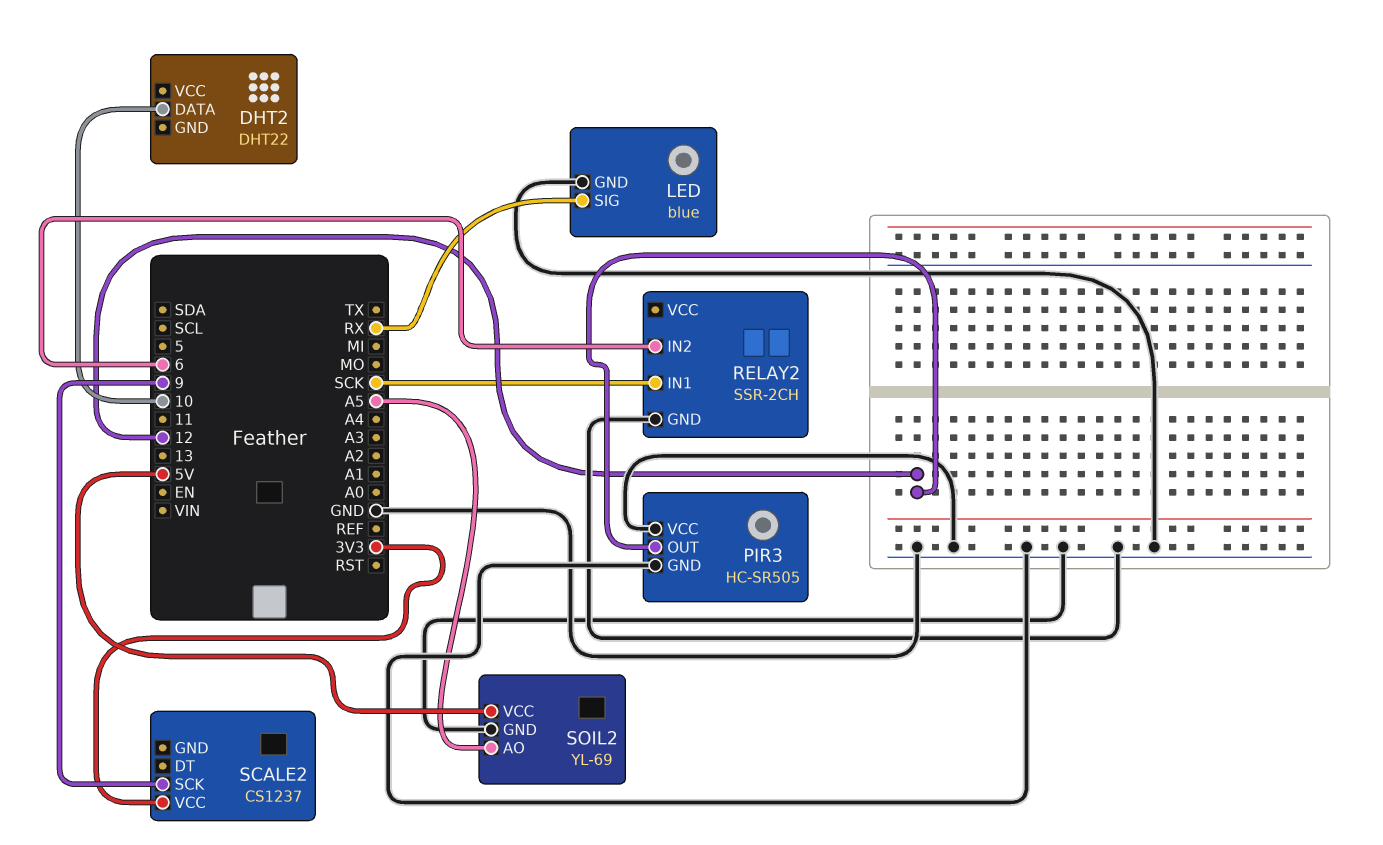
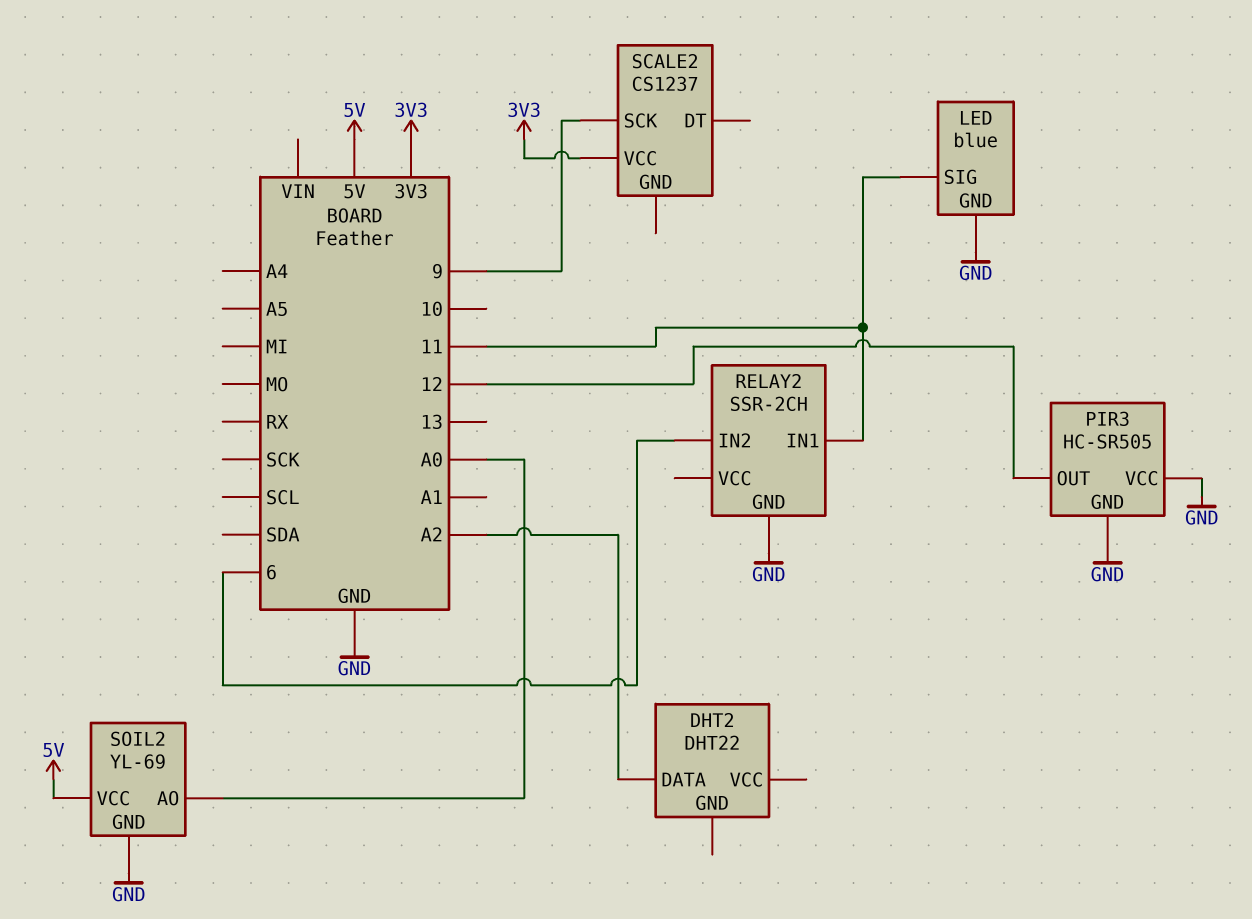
DHT2 pin DATA: 10 -> A2
LED pin SIG: RX -> 11
RELAY2 pin IN1: SCK -> 11
SOIL2 pin AO: A5 -> A0

